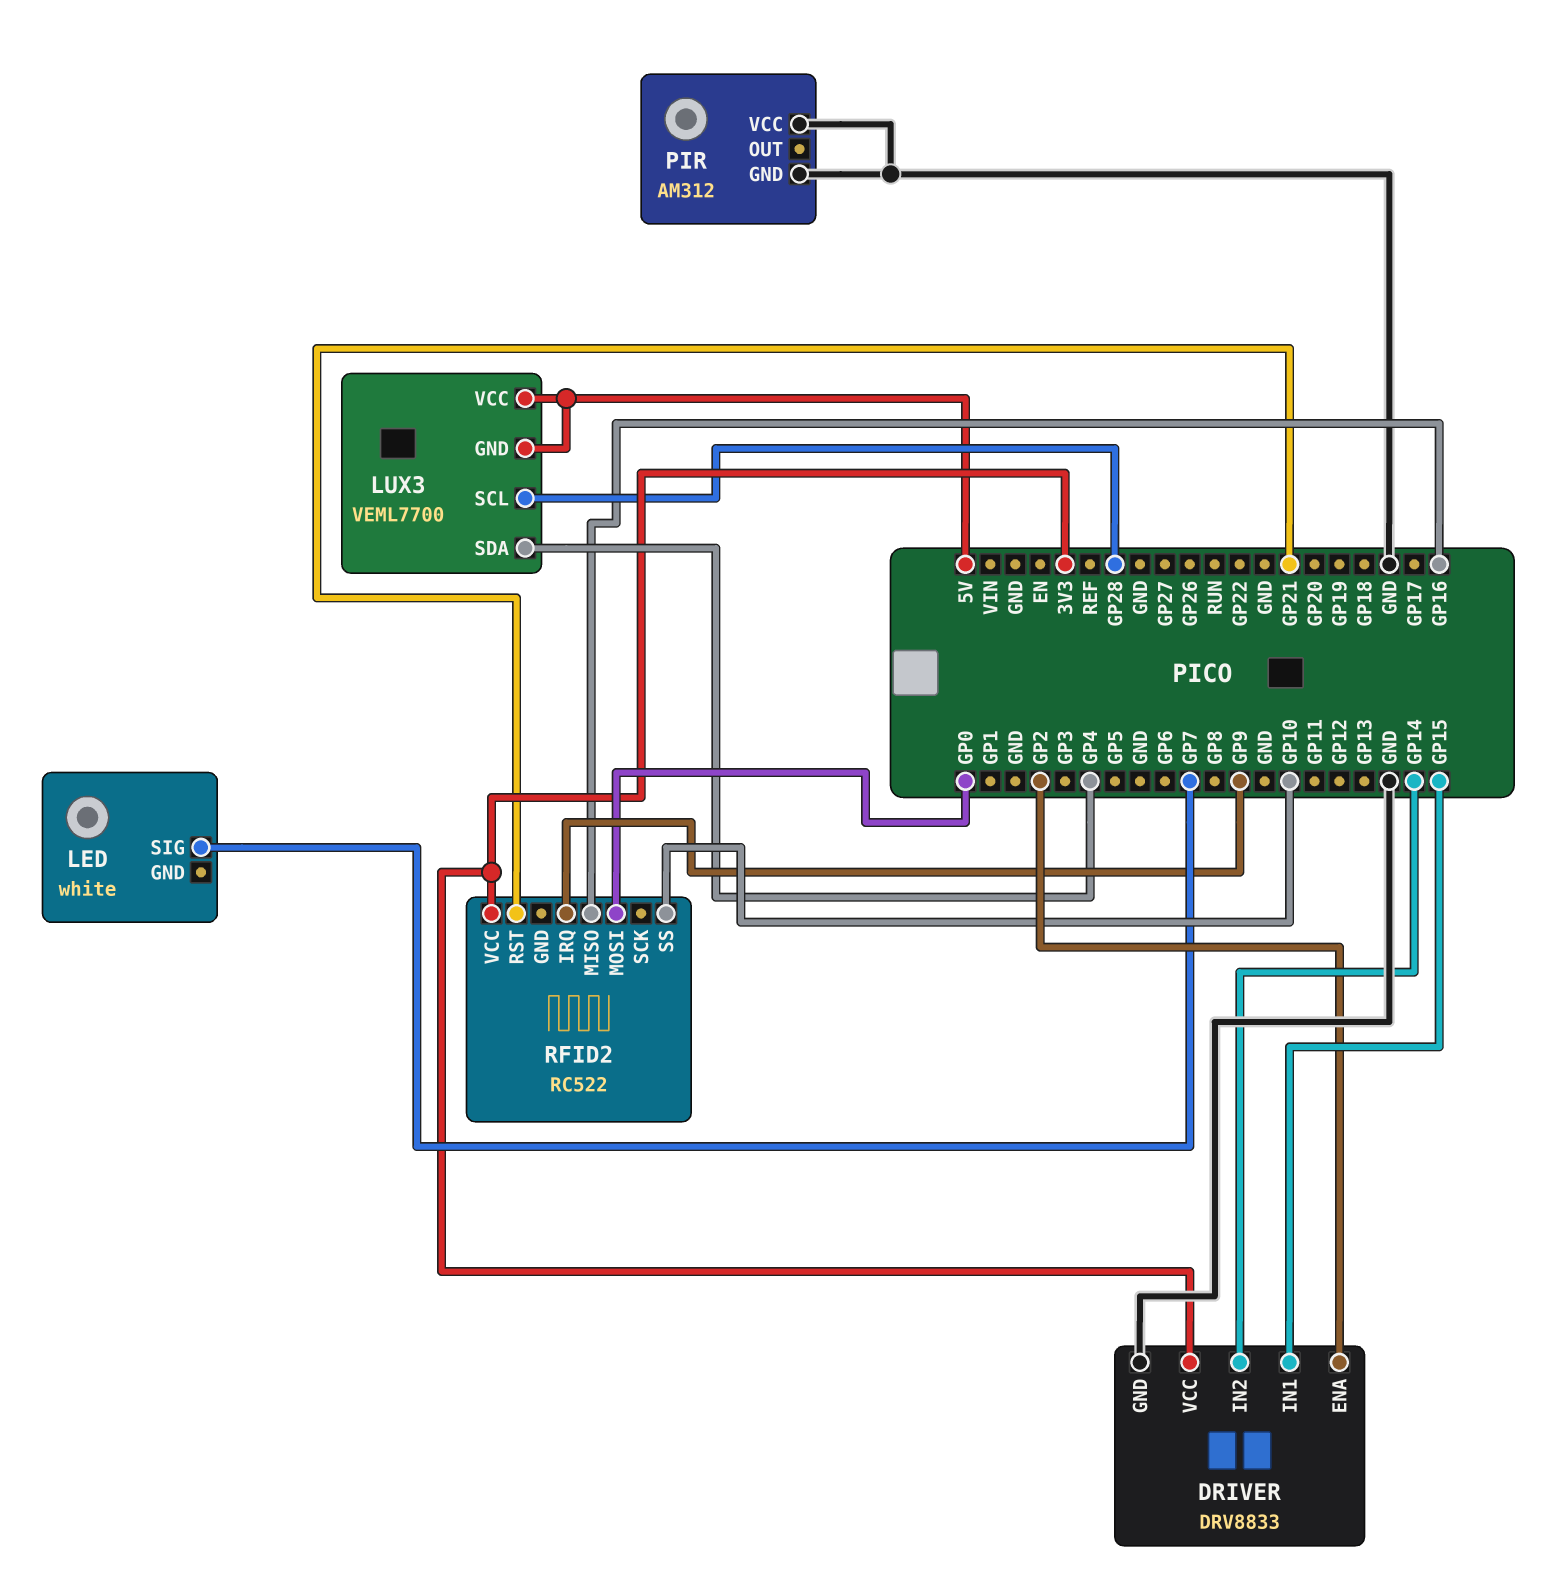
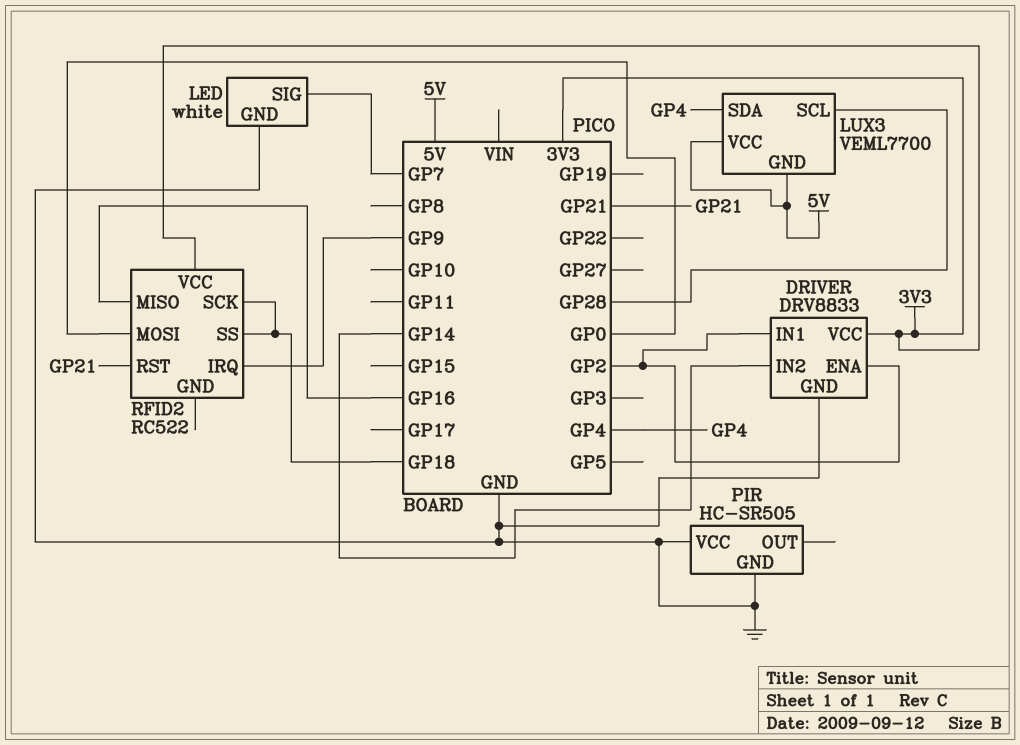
DRIVER pin IN1: GP15 -> GP2
LED pin GND: none -> GND
PIR: AM312 -> HC-SR505
RFID2 pin SCK: none -> GP18
RFID2 pin SS: GP10 -> GP18

